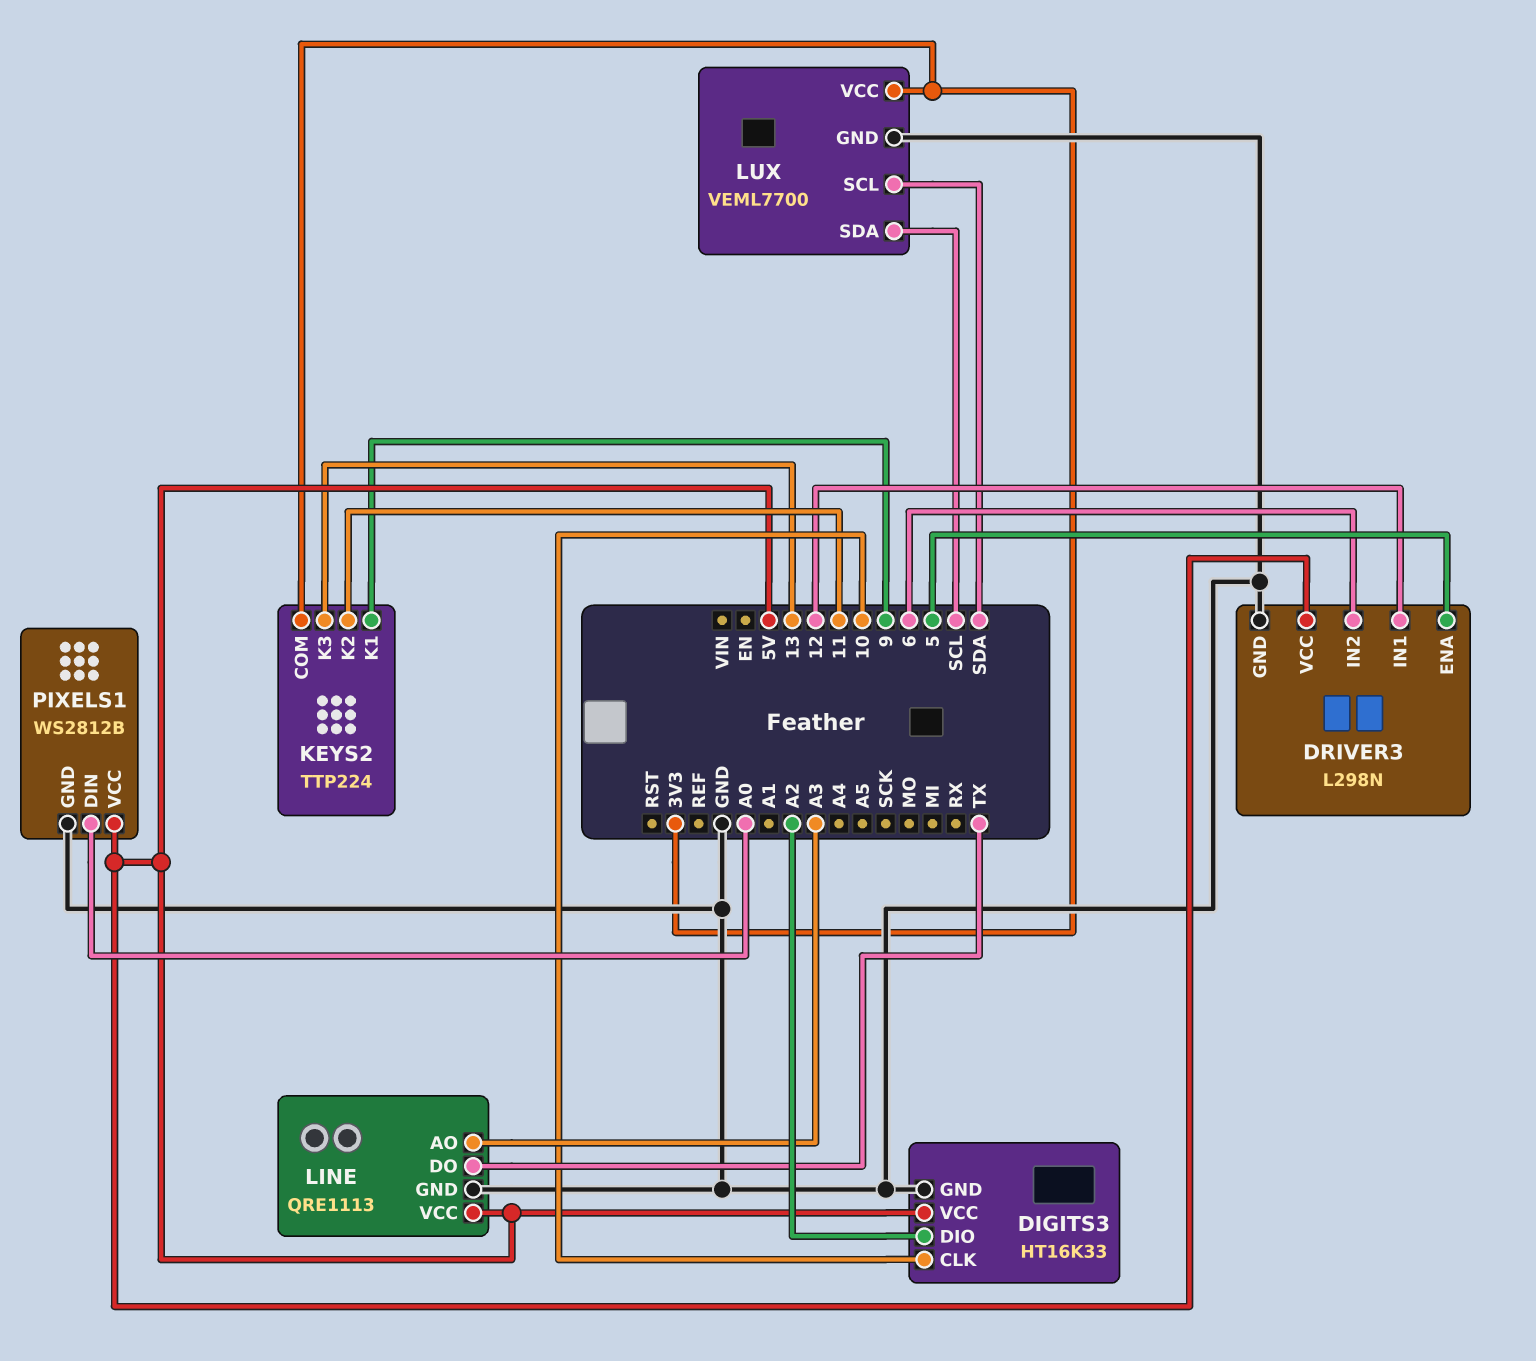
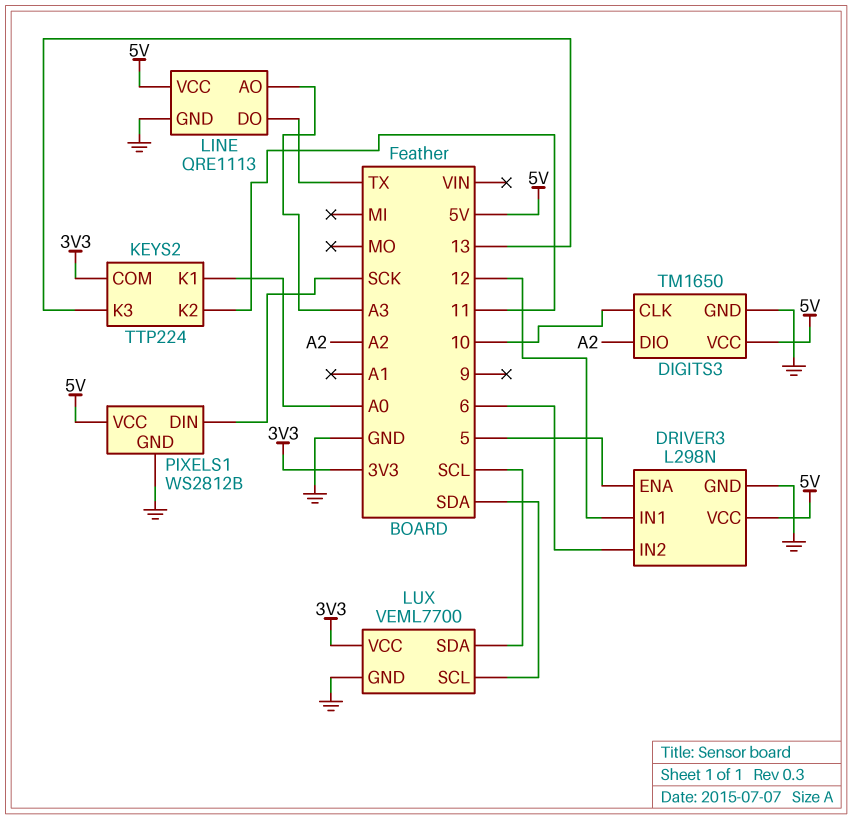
DIGITS3: HT16K33 -> TM1650
KEYS2 pin K1: 9 -> A0
PIXELS1 pin DIN: A0 -> SCK

